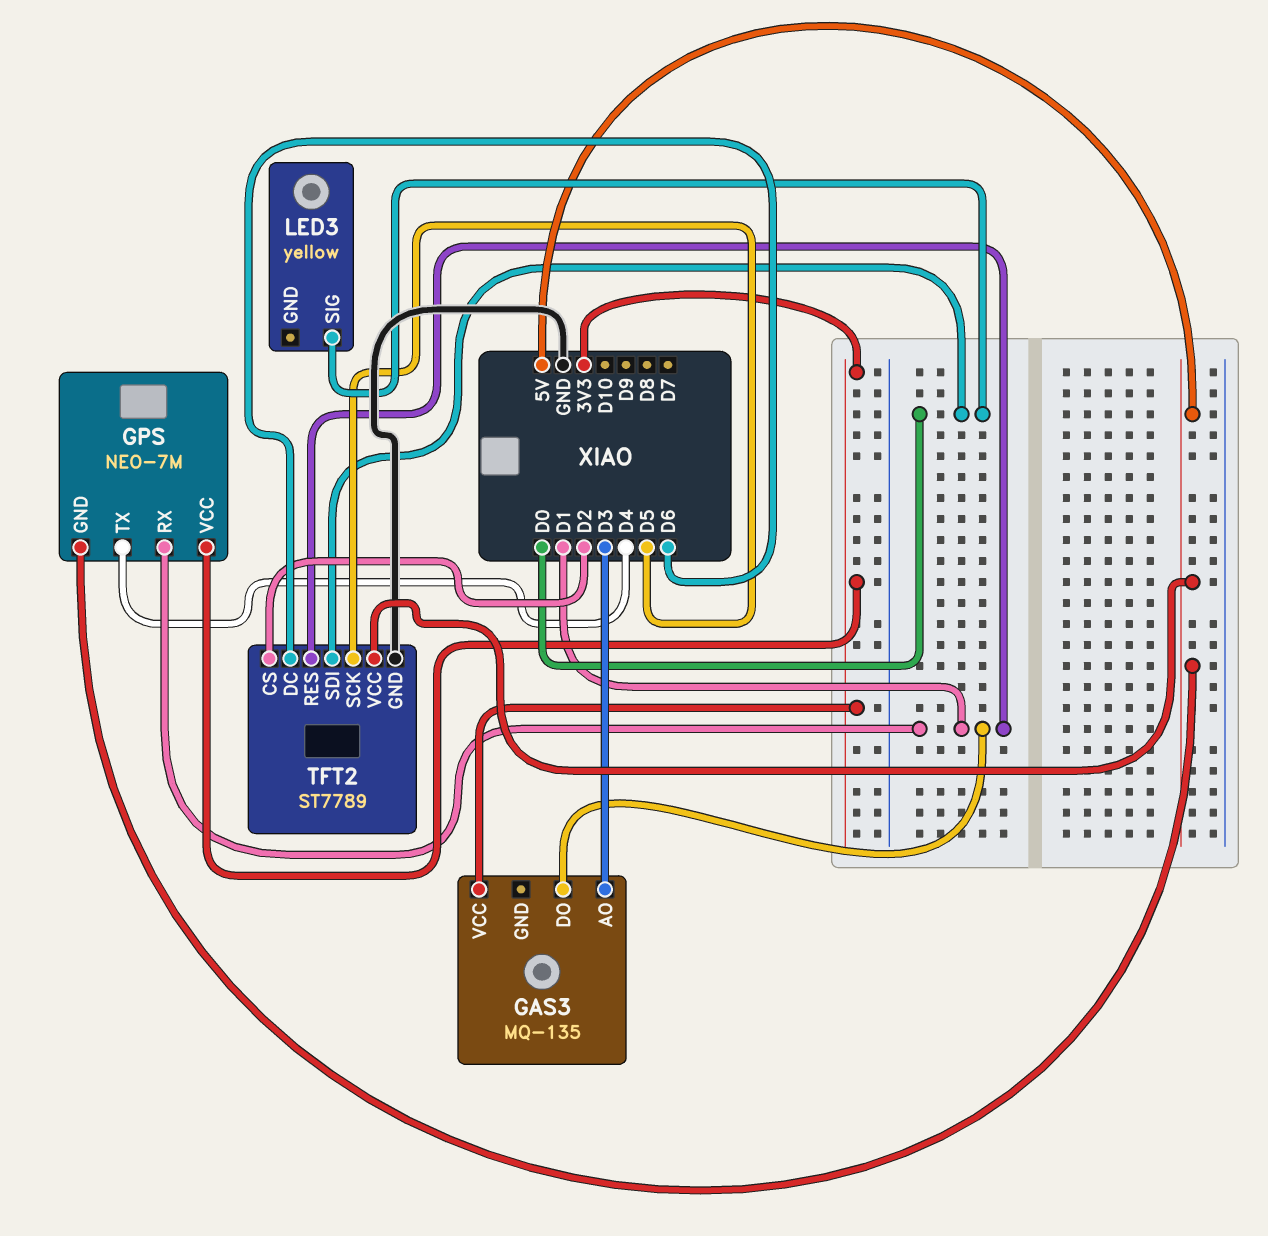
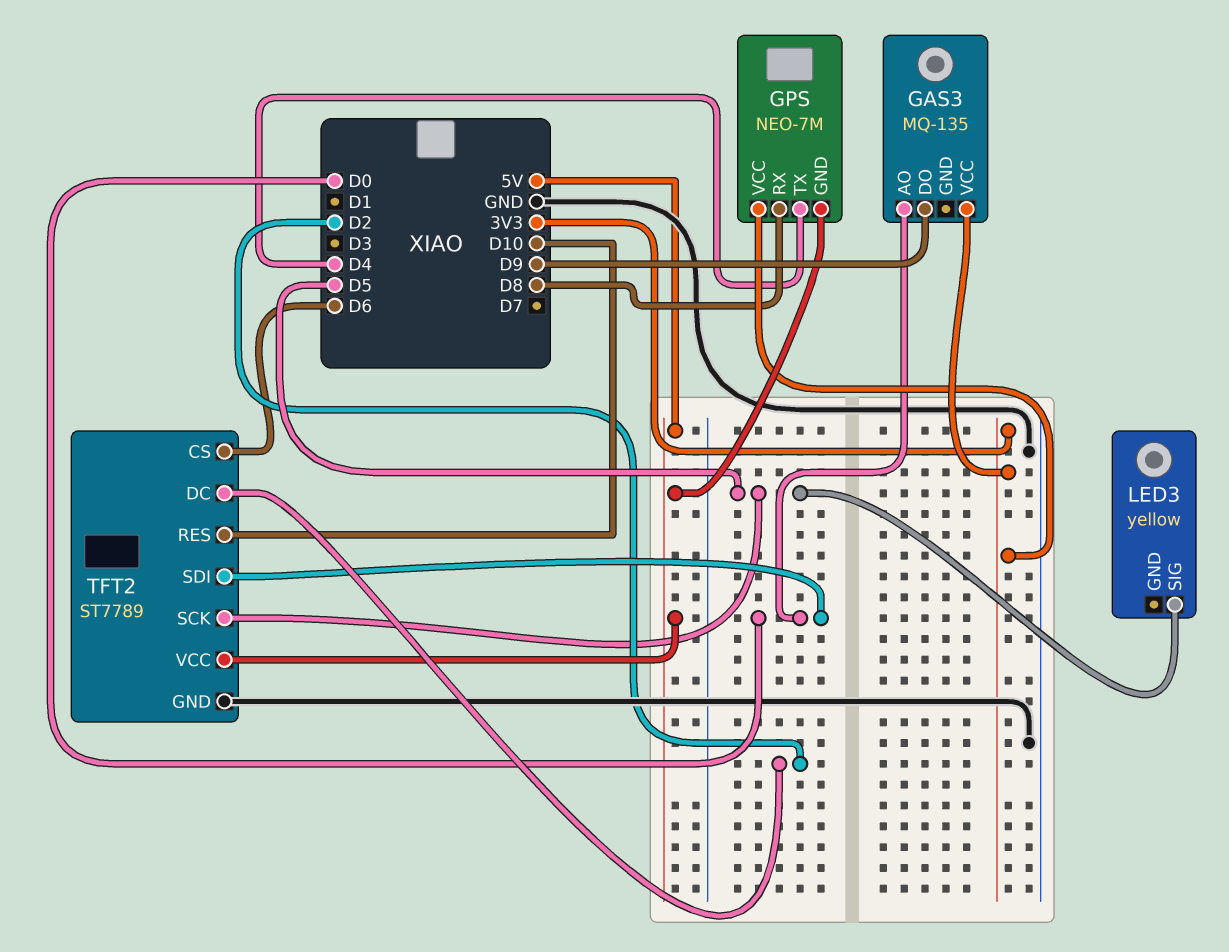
GAS3 pin AO: D3 -> D0
GAS3 pin DO: D1 -> D9
GPS pin RX: D1 -> D8
LED3 pin SIG: D0 -> D5
TFT2 pin CS: D2 -> D6
TFT2 pin DC: D6 -> D2
TFT2 pin RES: D1 -> D10

